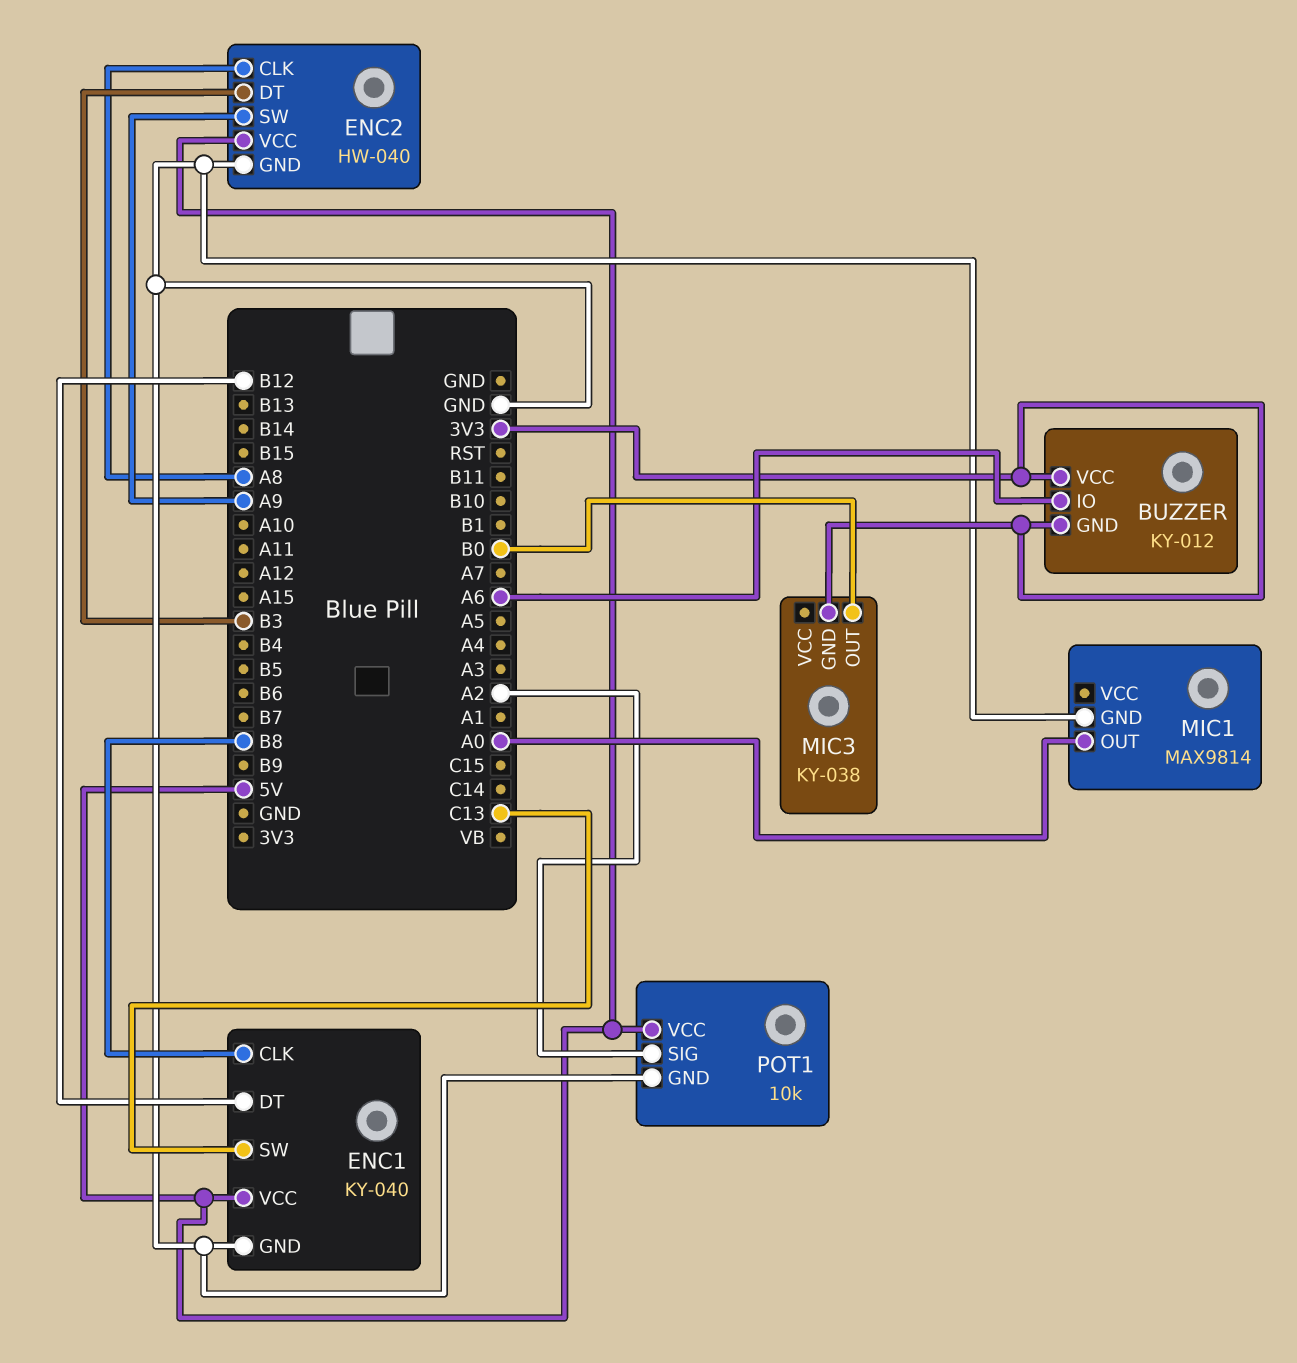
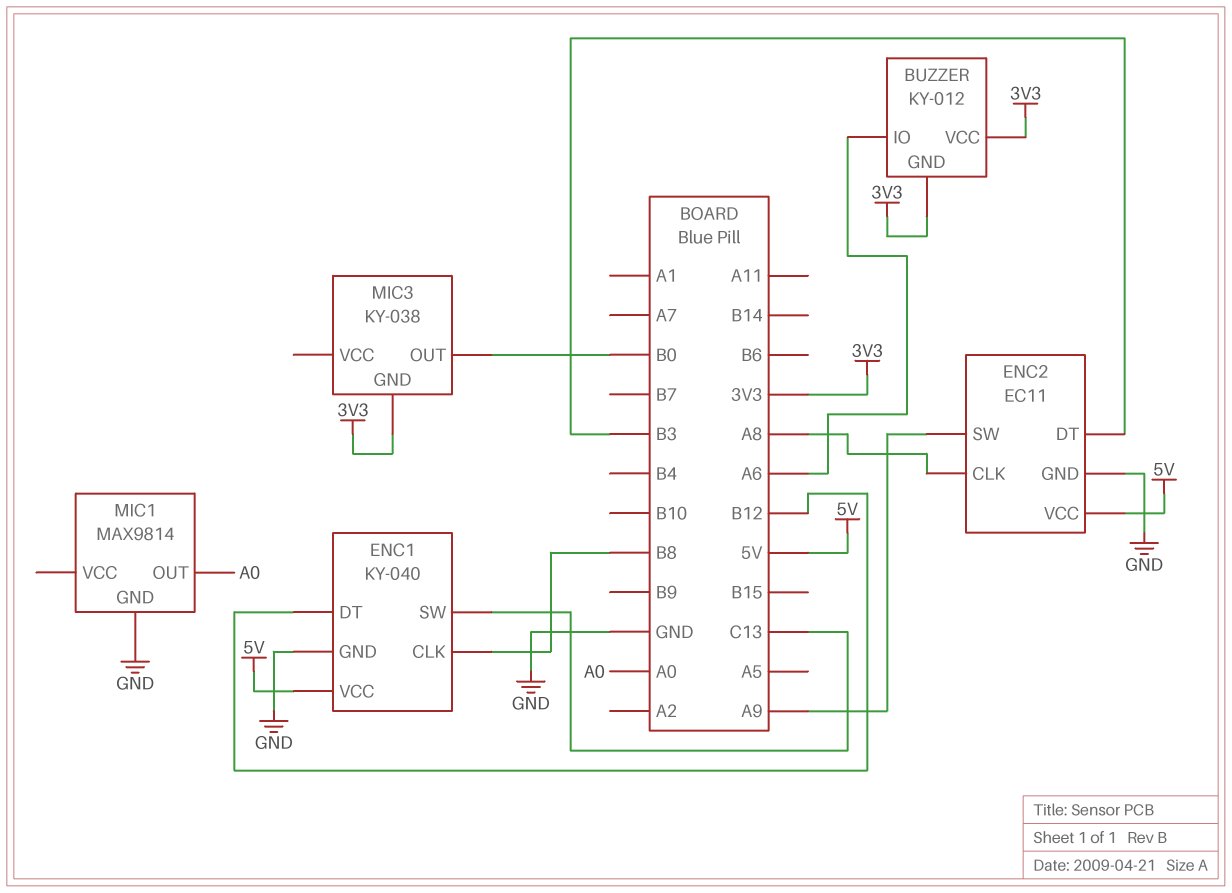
ENC2: HW-040 -> EC11
POT1: 10k -> none
POT1 pin GND: GND -> none
POT1 pin SIG: A2 -> none
POT1 pin VCC: 5V -> none

